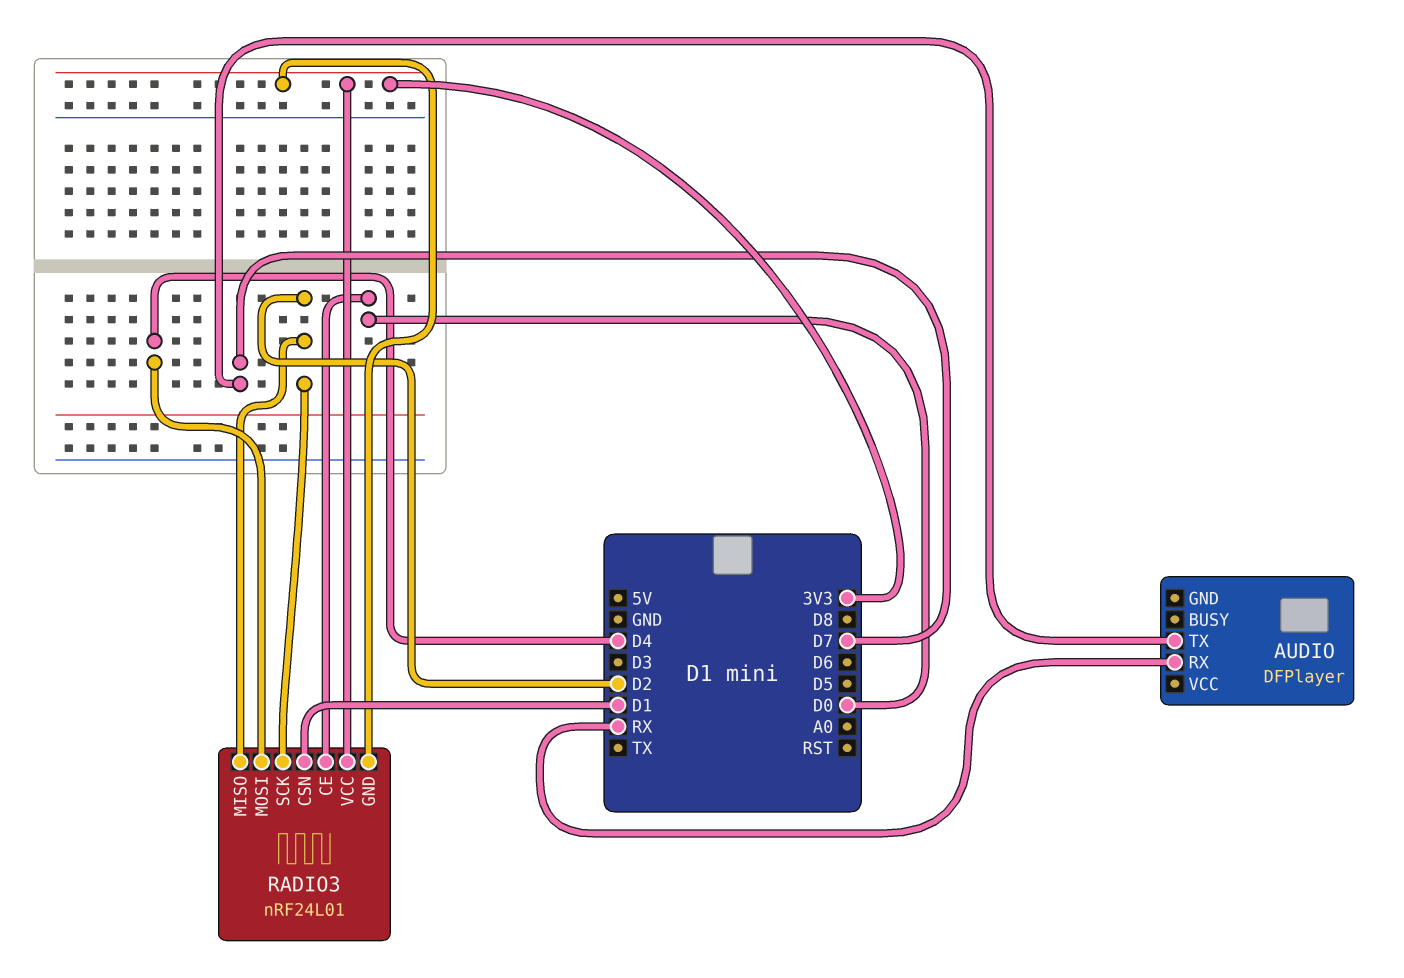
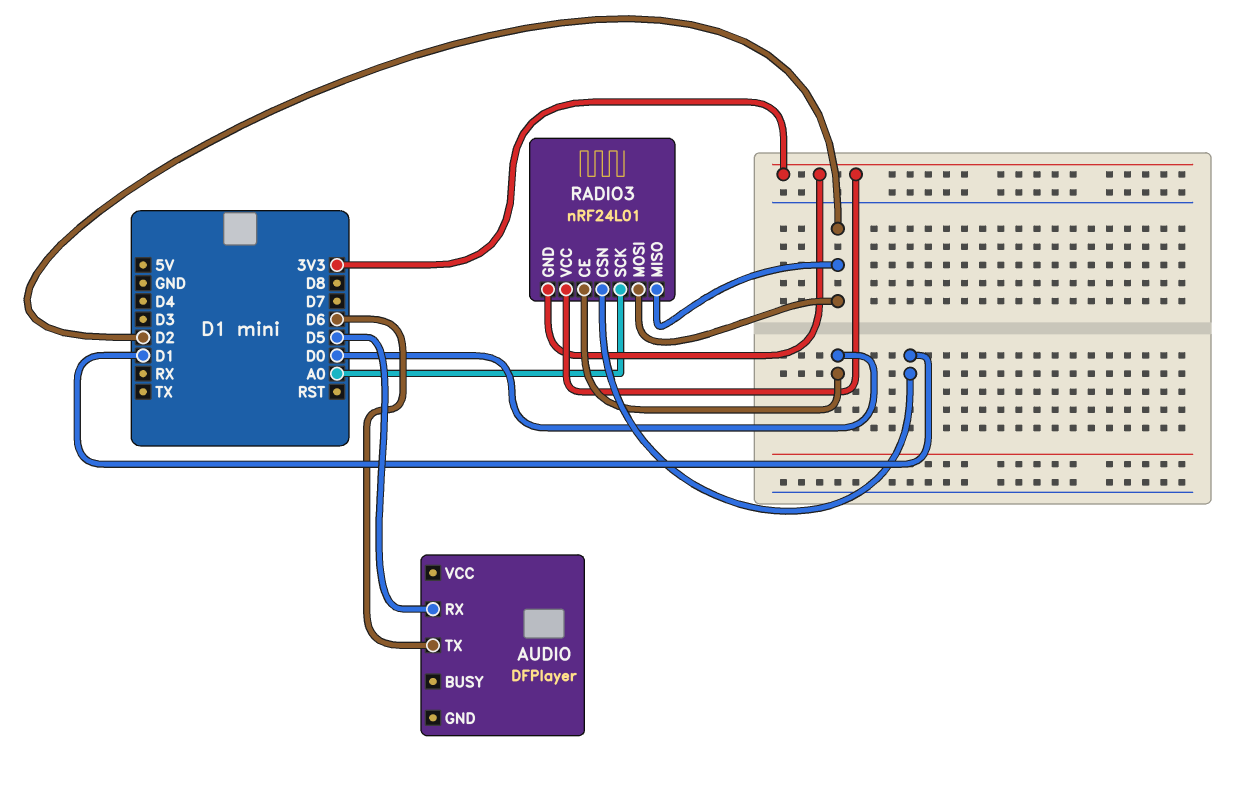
AUDIO pin RX: RX -> D5
AUDIO pin TX: D7 -> D6
RADIO3 pin MOSI: D4 -> D2
RADIO3 pin SCK: D2 -> A0

